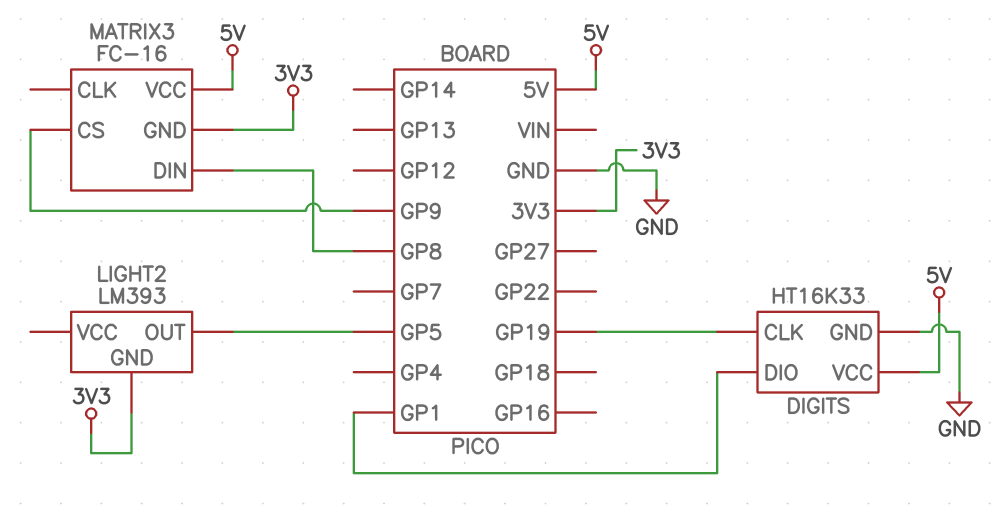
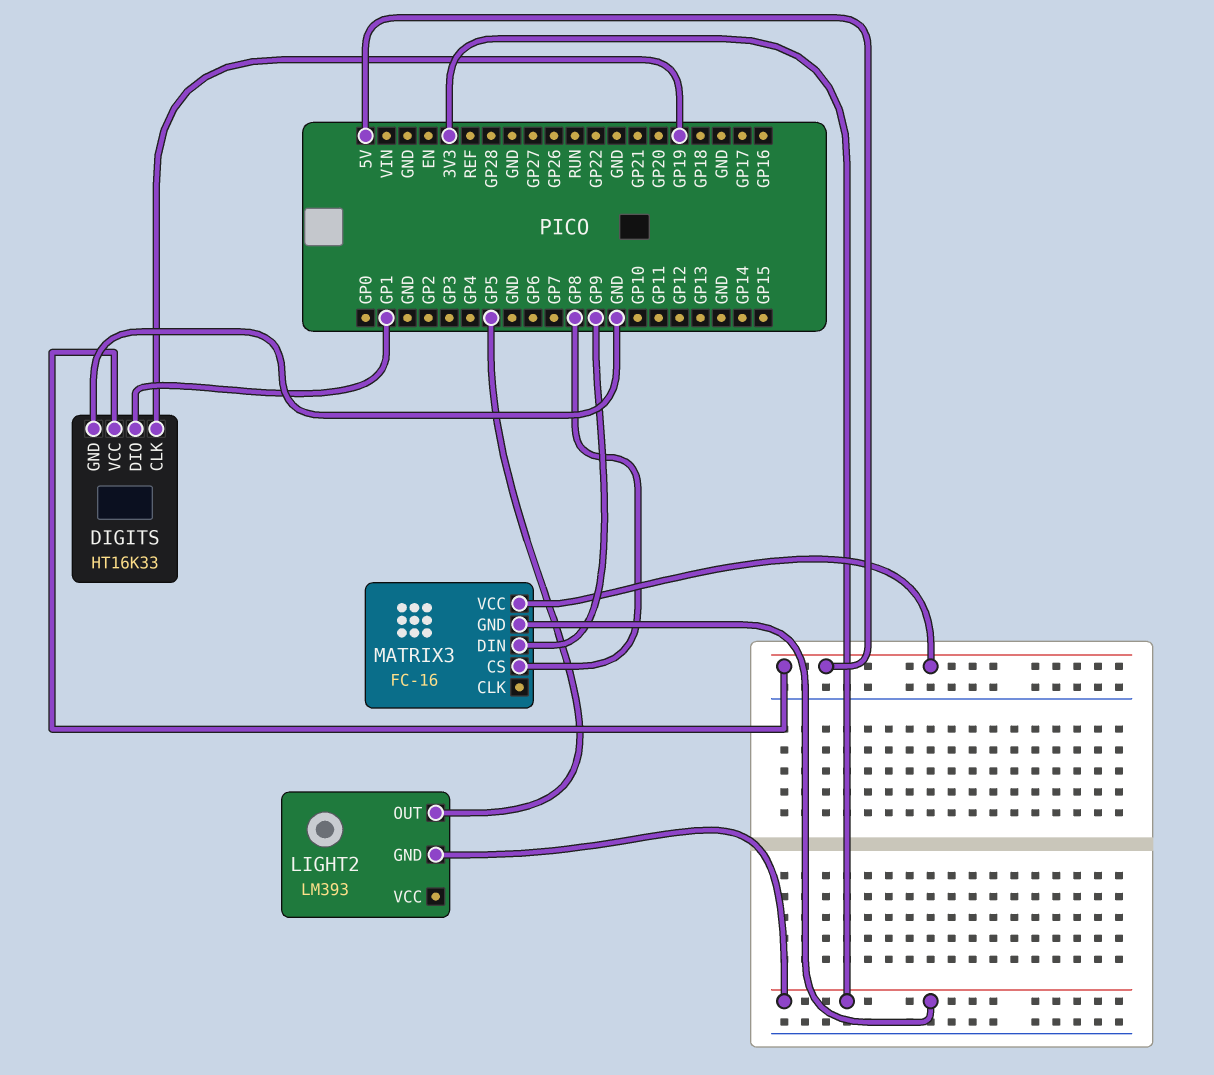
MATRIX3 pin CS: GP9 -> GP8
MATRIX3 pin DIN: GP8 -> GP9

